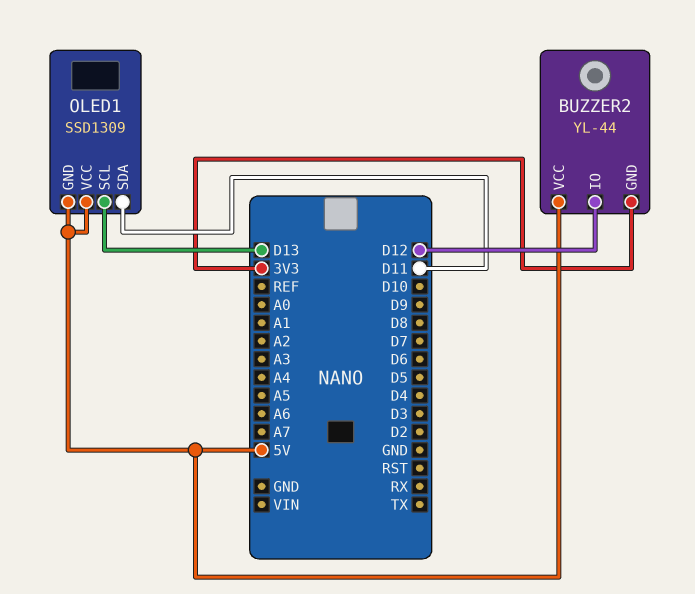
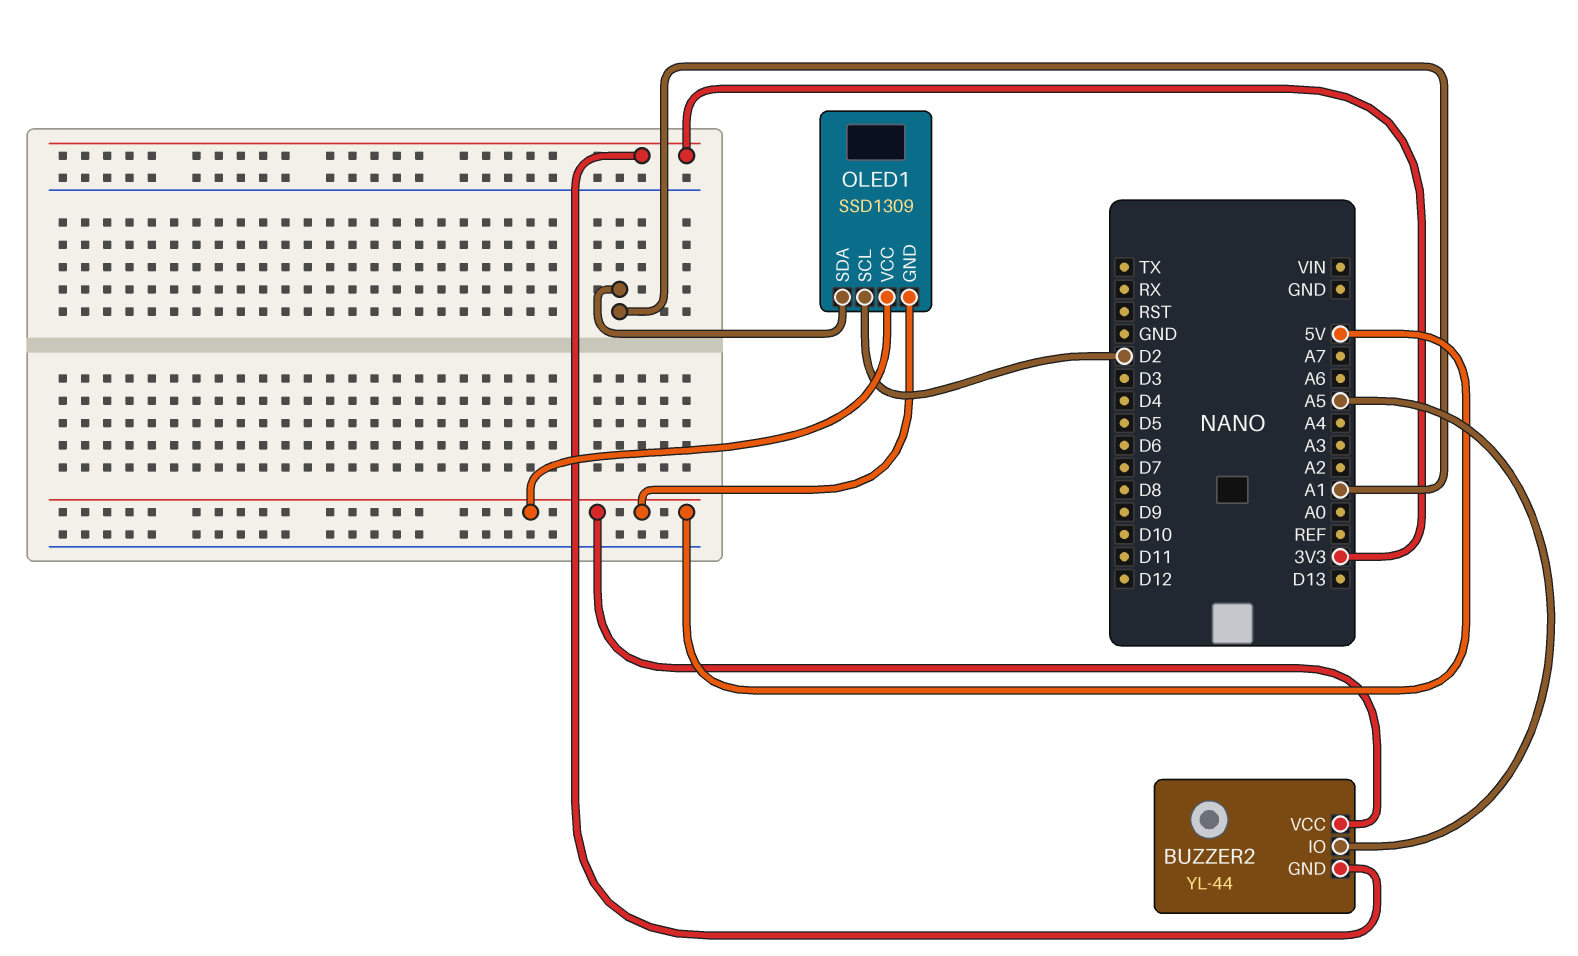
BUZZER2 pin IO: D12 -> A5
OLED1 pin SCL: D13 -> D2
OLED1 pin SDA: D11 -> A1

